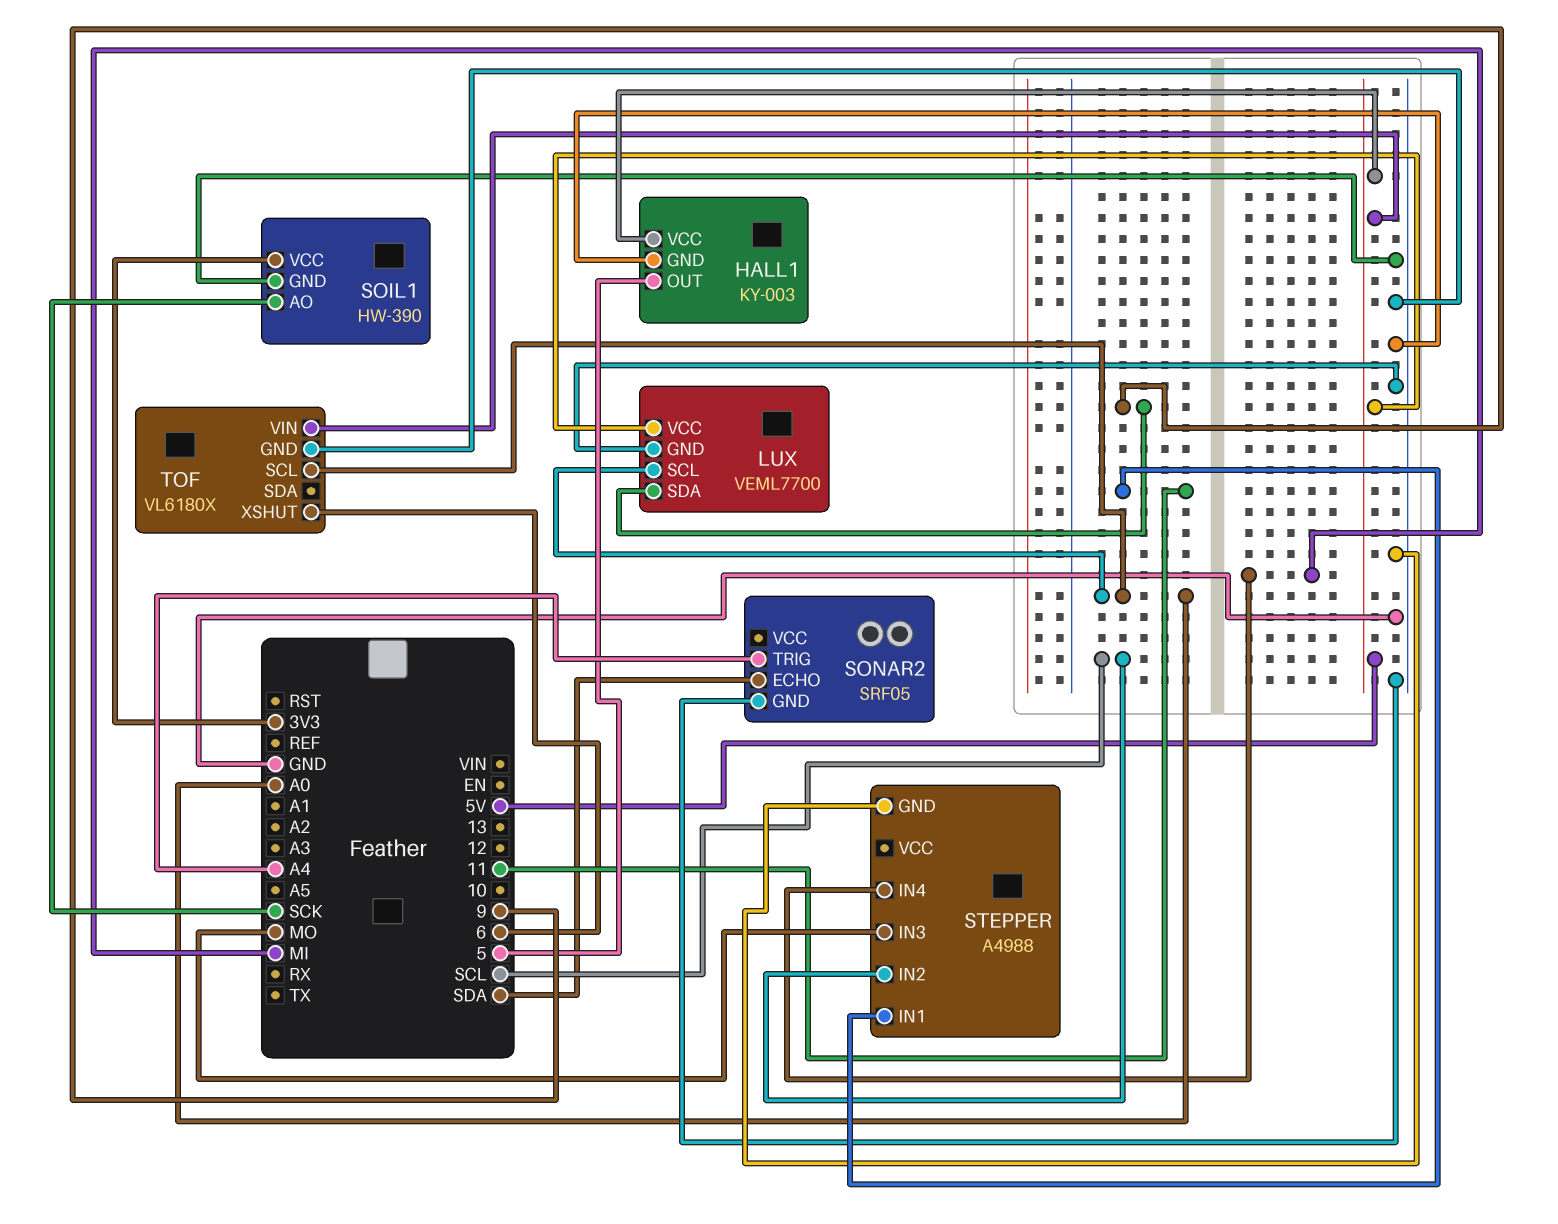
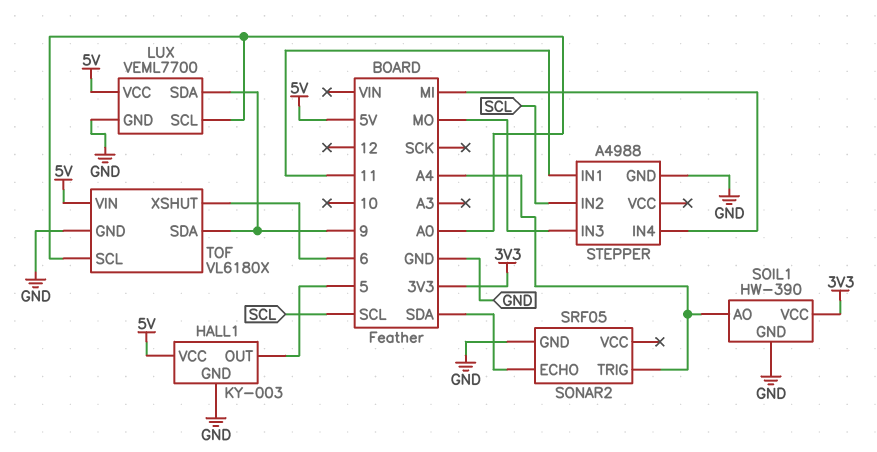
SOIL1 pin AO: SCK -> A4
TOF pin SDA: none -> 9

